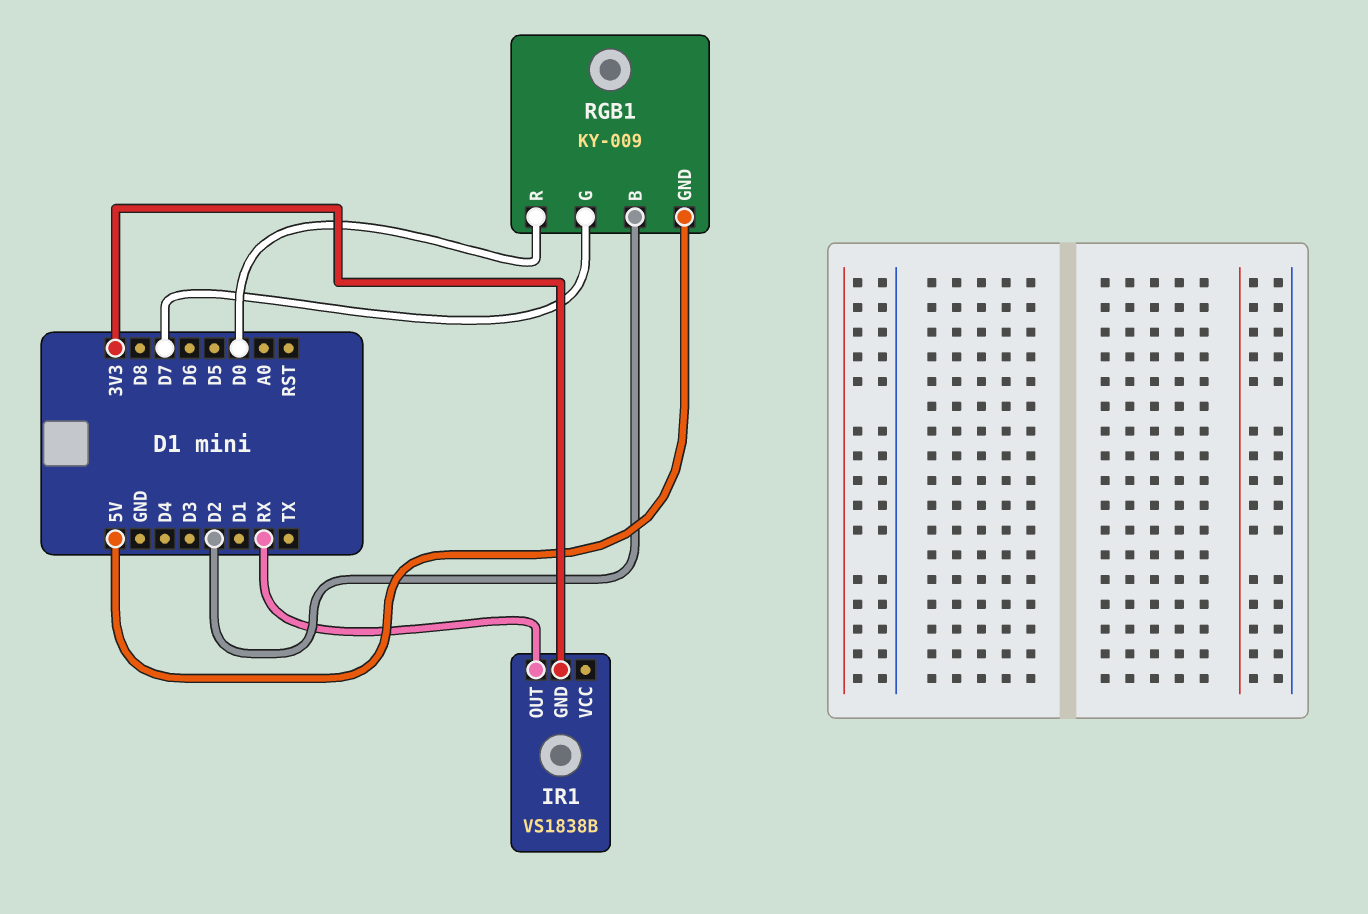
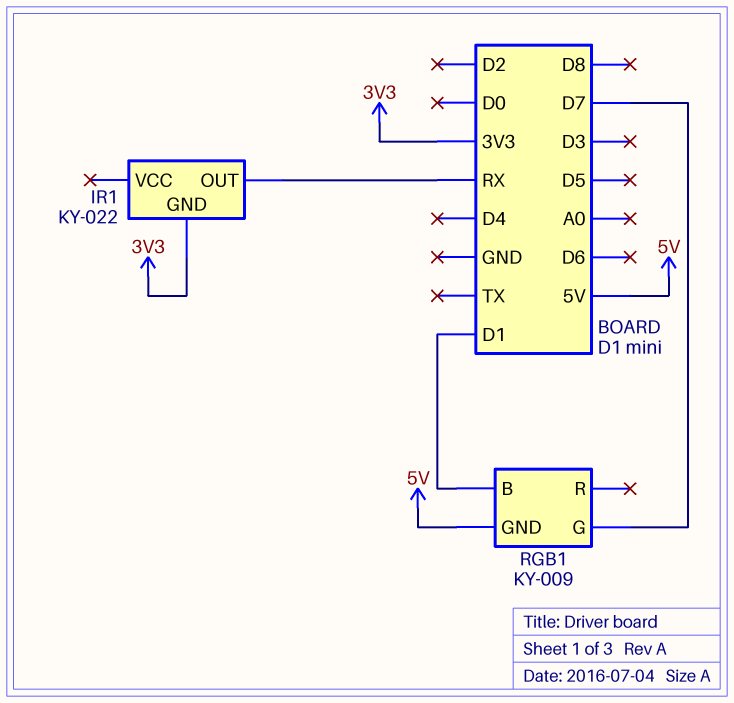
IR1: VS1838B -> KY-022
RGB1 pin B: D2 -> D1
RGB1 pin R: D0 -> none

